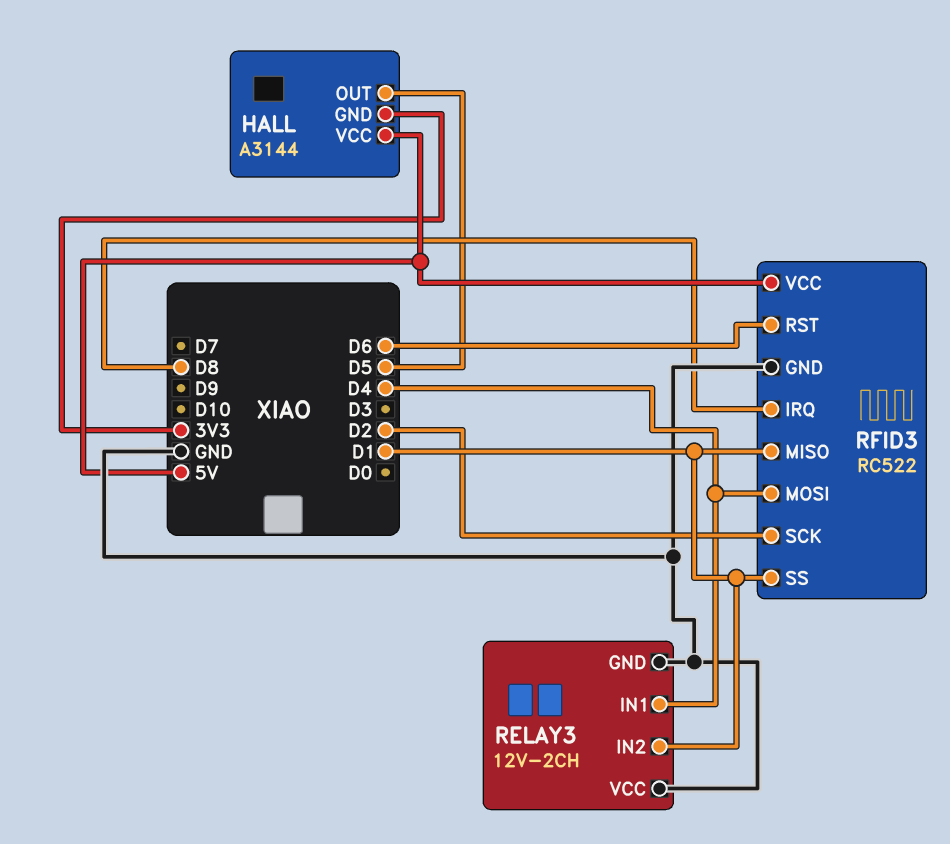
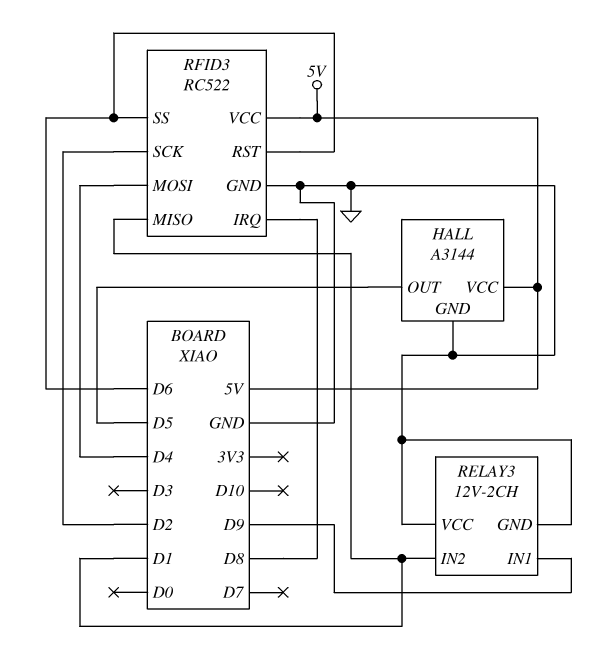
HALL pin GND: 3V3 -> GND
RELAY3 pin IN1: D4 -> D9
RFID3 pin SS: D1 -> D6

